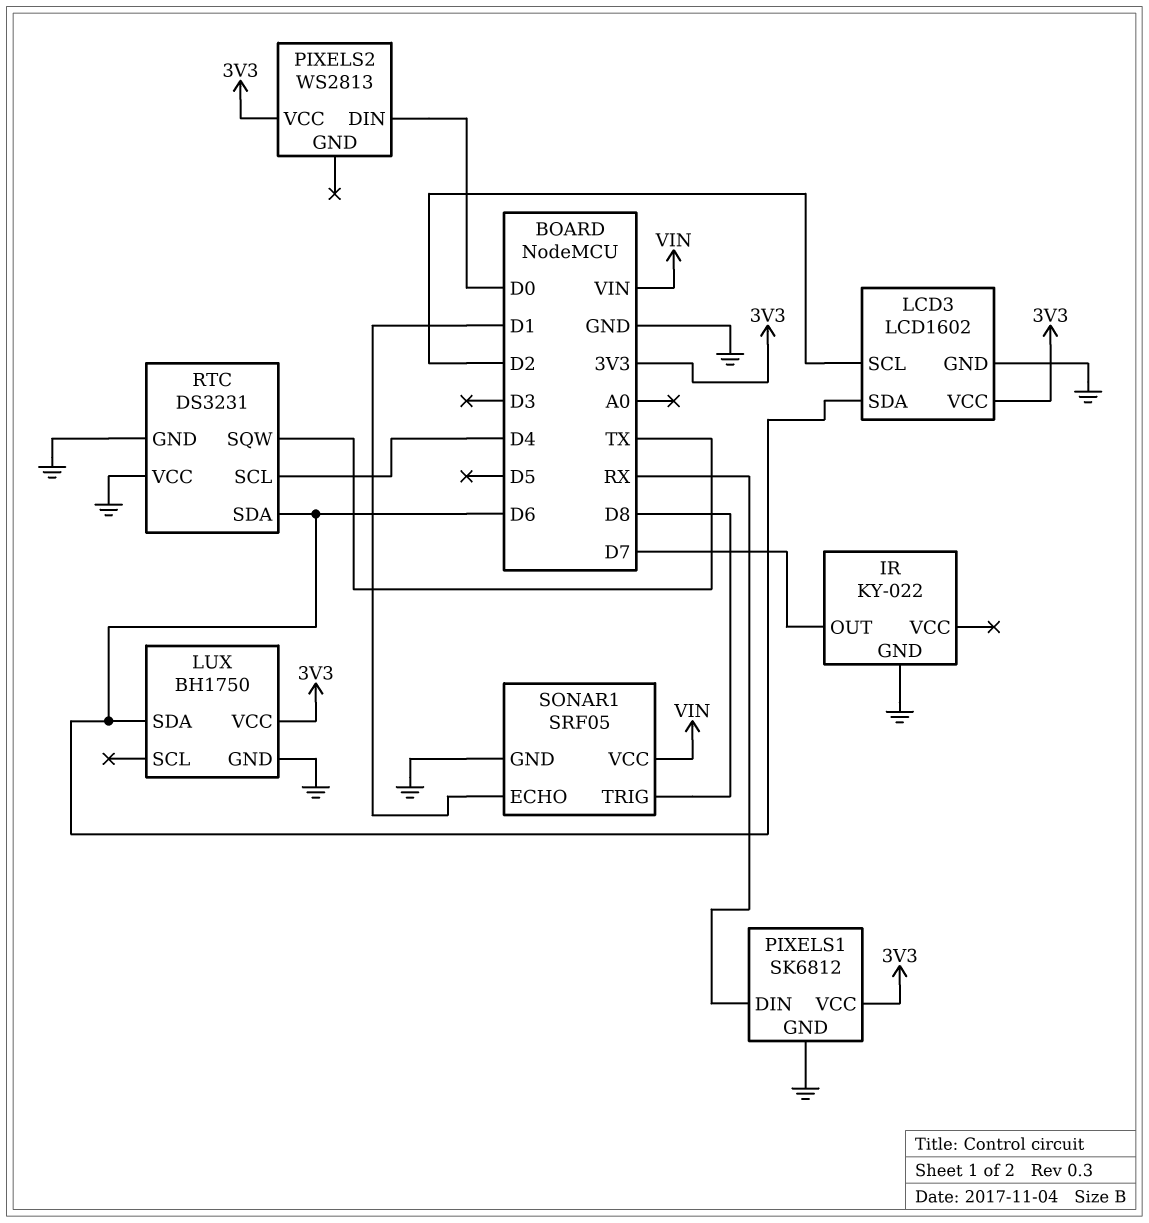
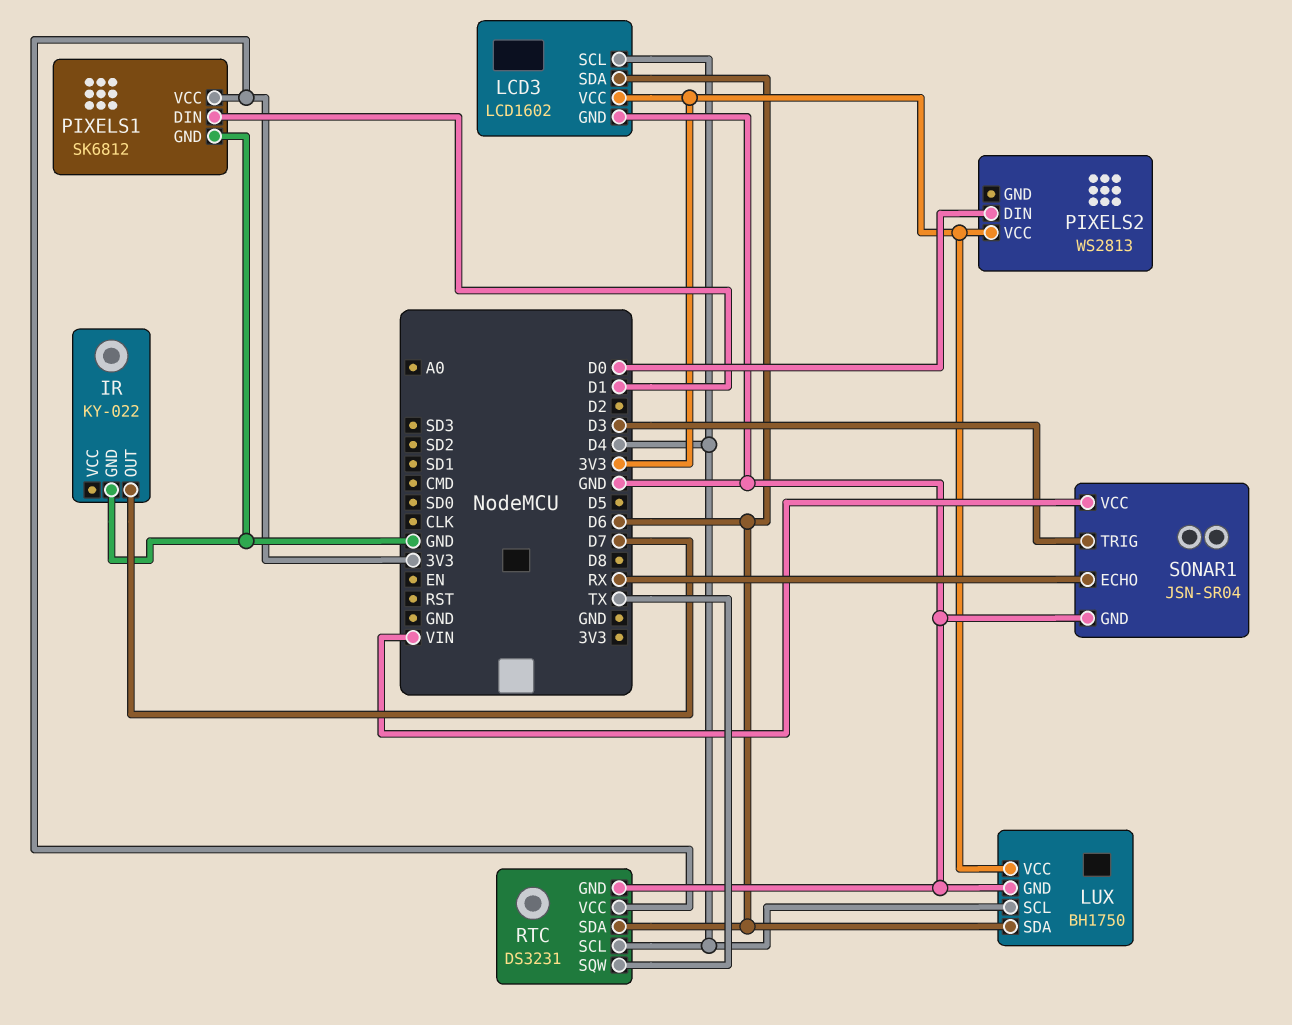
LCD3 pin SCL: D2 -> D4
LUX pin SCL: none -> D4
PIXELS1 pin DIN: RX -> D1
RTC pin VCC: GND -> 3V3
SONAR1: SRF05 -> JSN-SR04
SONAR1 pin ECHO: D1 -> RX
SONAR1 pin TRIG: D8 -> D3

